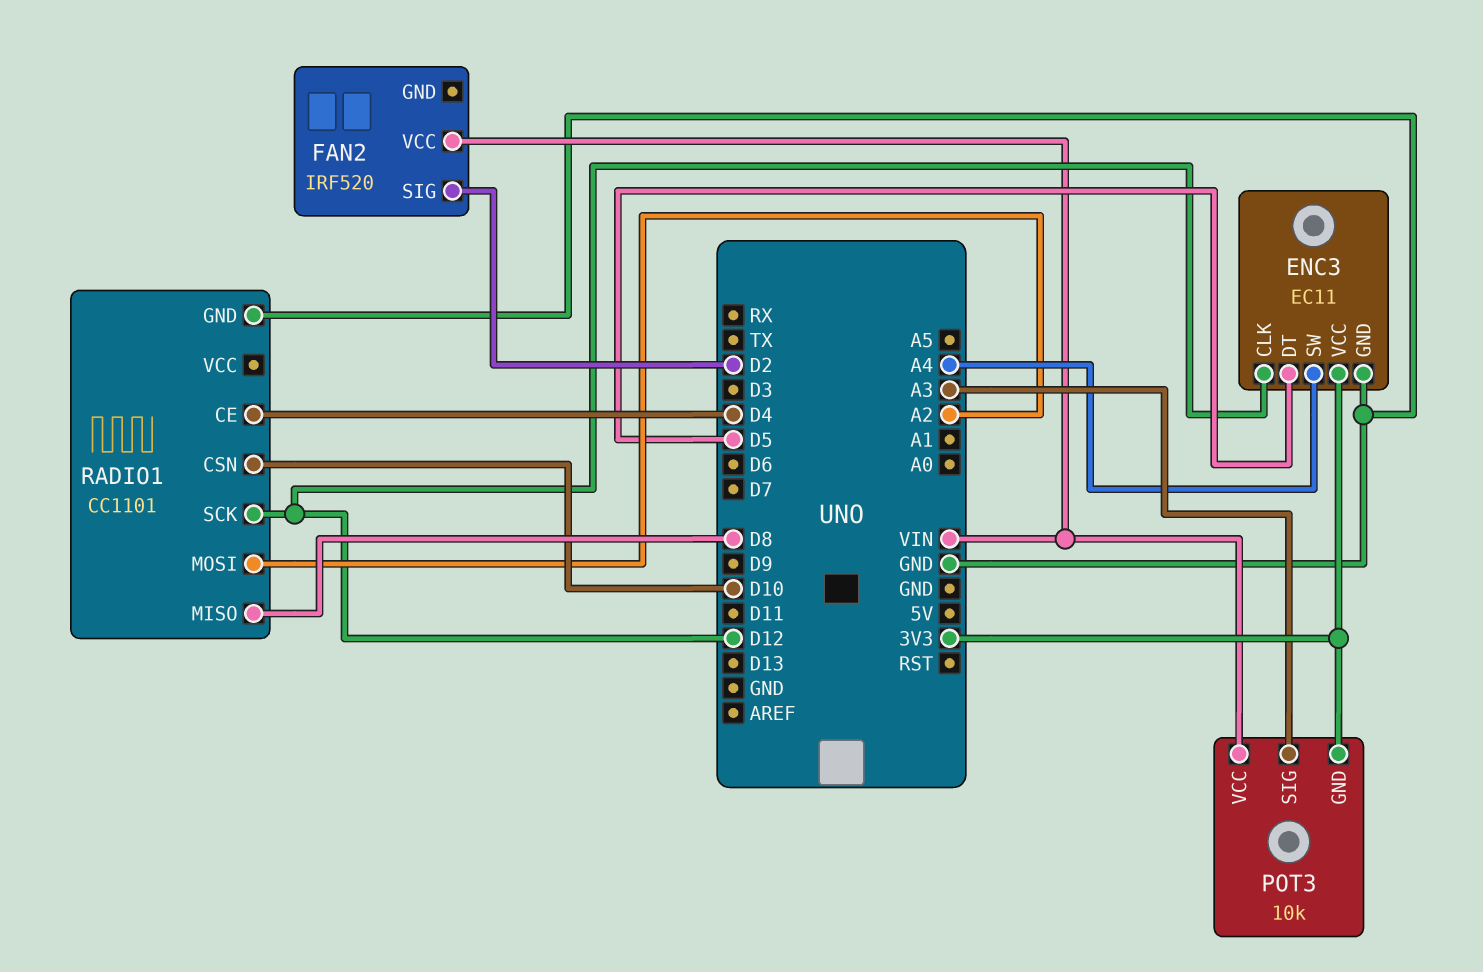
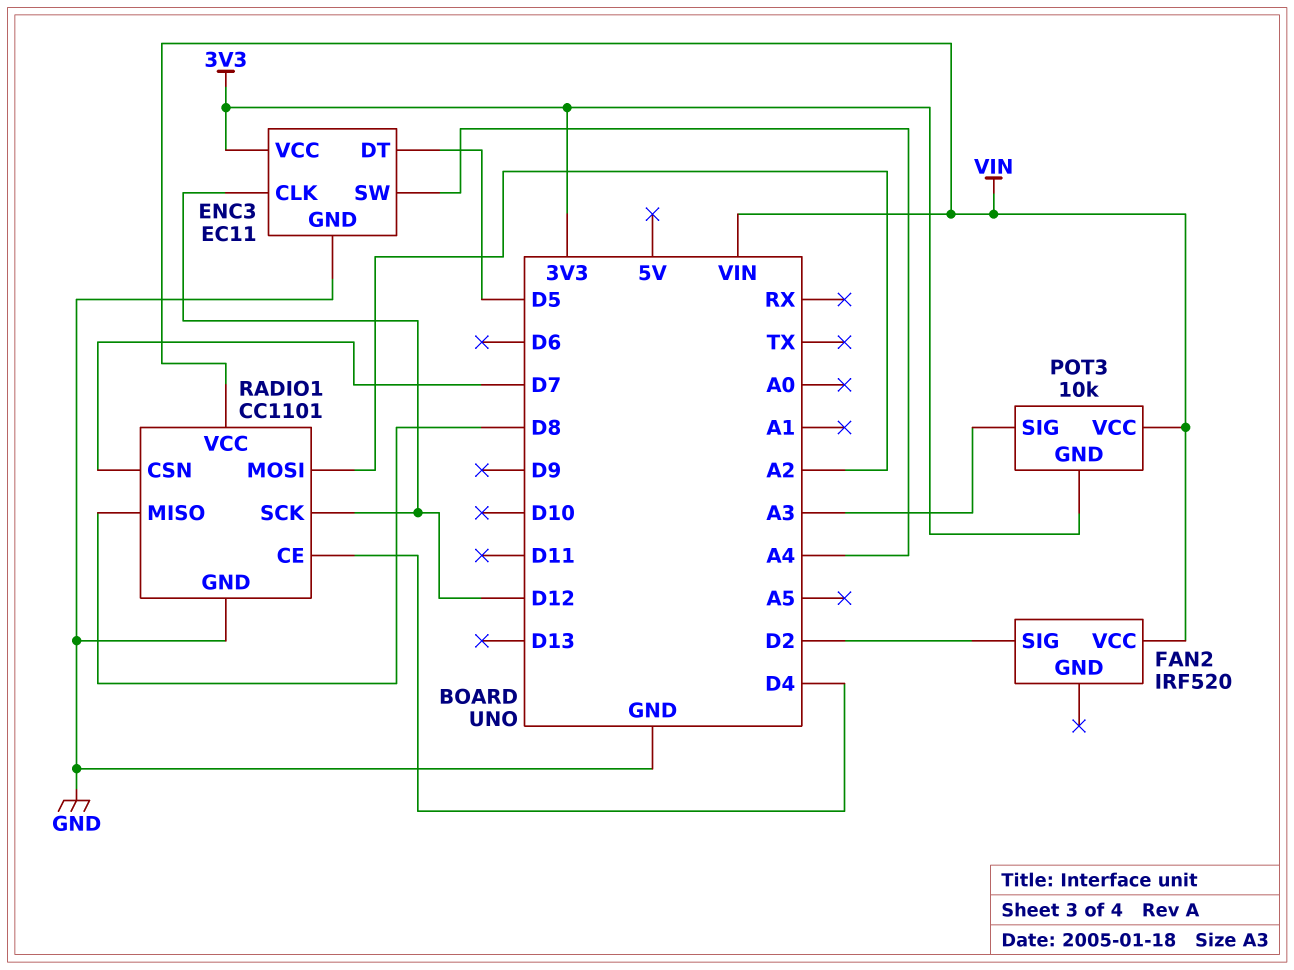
RADIO1 pin CSN: D10 -> D7
RADIO1 pin VCC: none -> VIN

